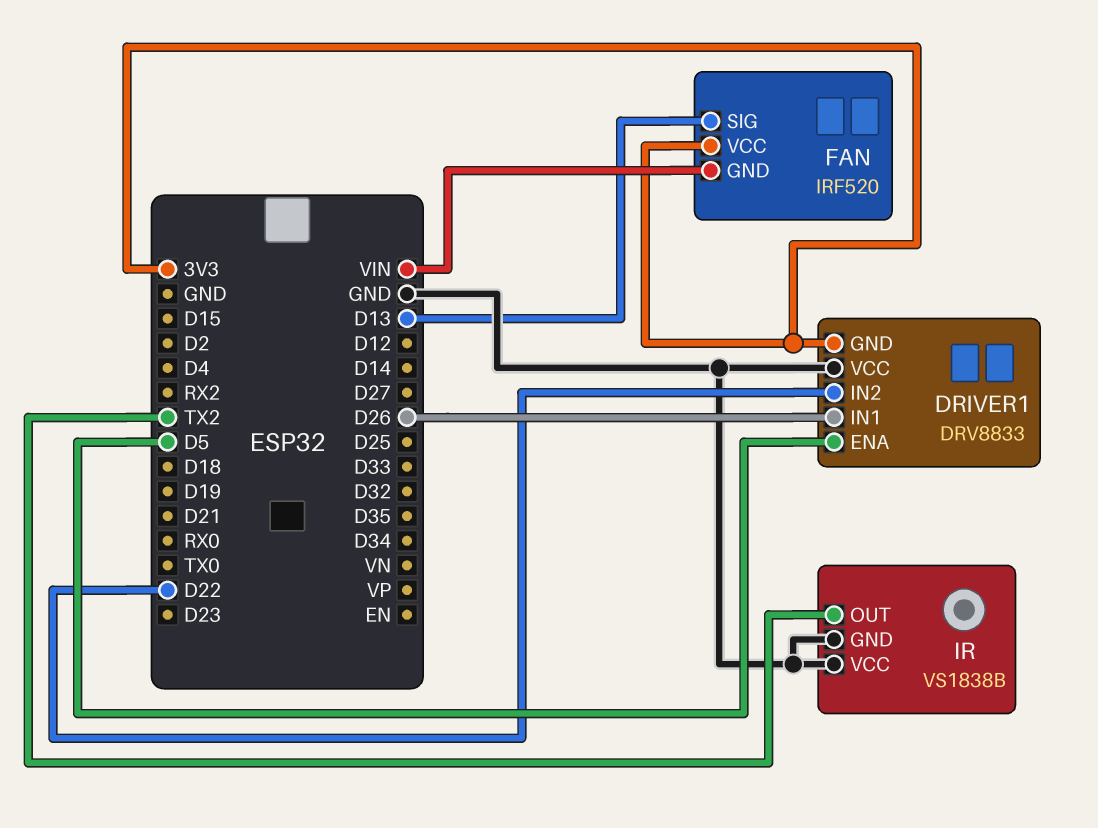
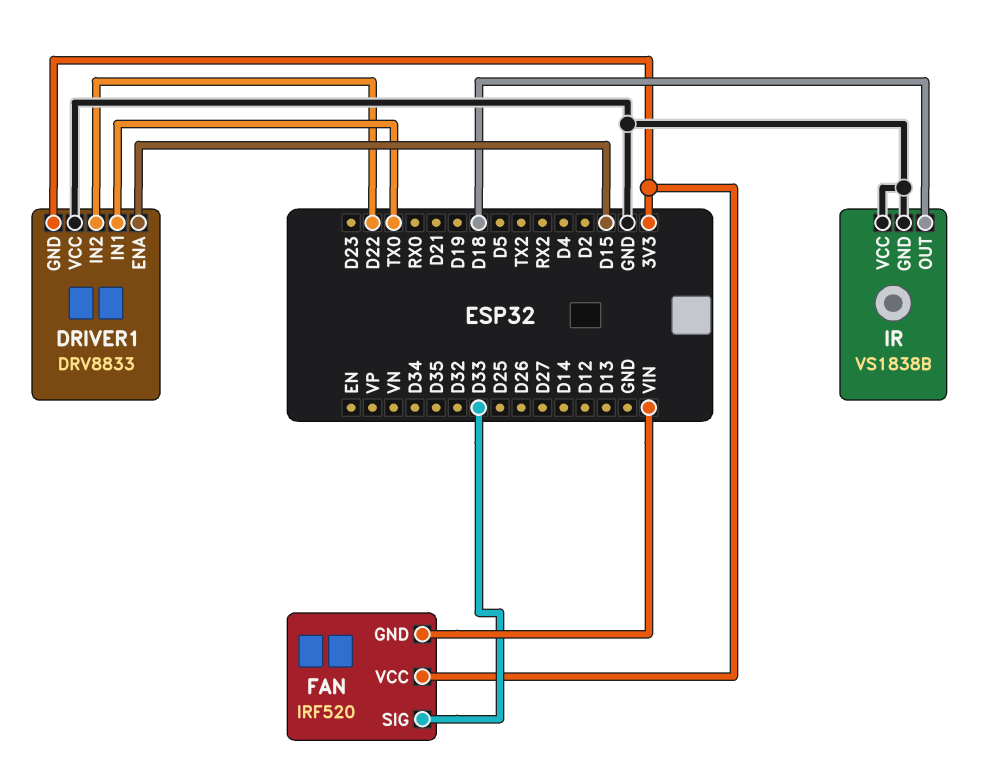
DRIVER1 pin ENA: D5 -> D15
DRIVER1 pin IN1: D26 -> TX0
FAN pin SIG: D13 -> D33
IR pin OUT: TX2 -> D18

